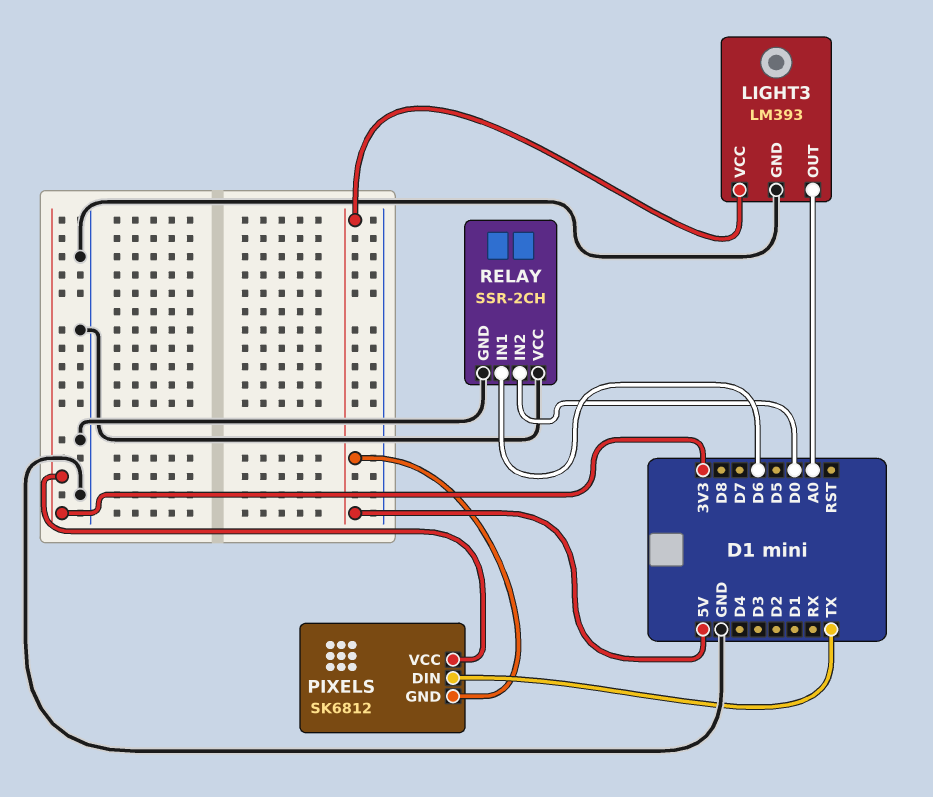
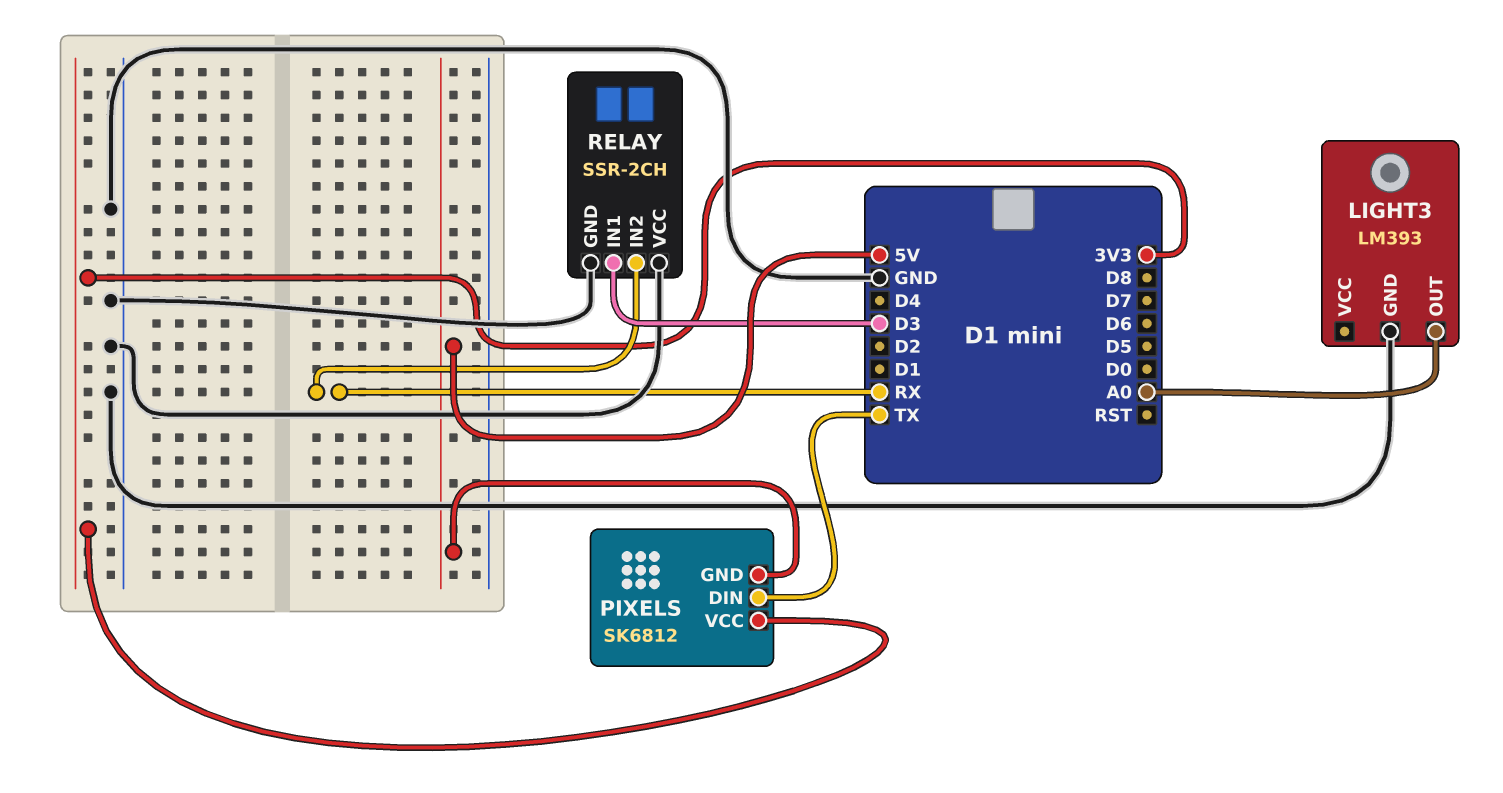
LIGHT3 pin VCC: 5V -> none
RELAY pin IN1: D6 -> D3
RELAY pin IN2: D0 -> RX

